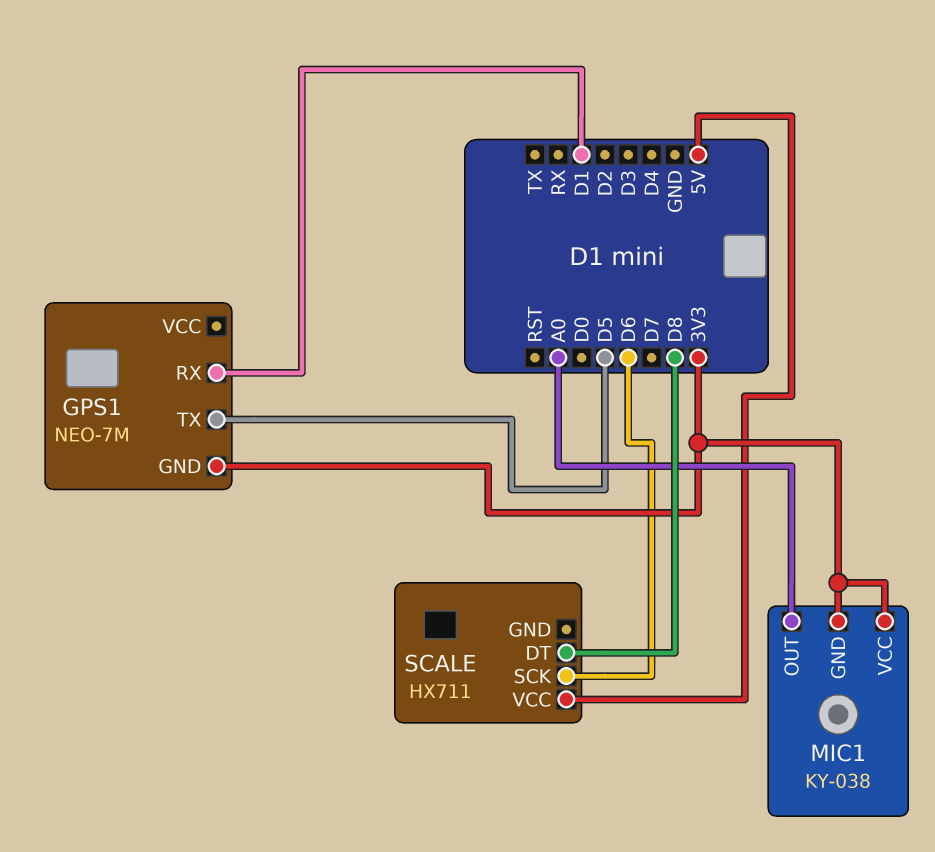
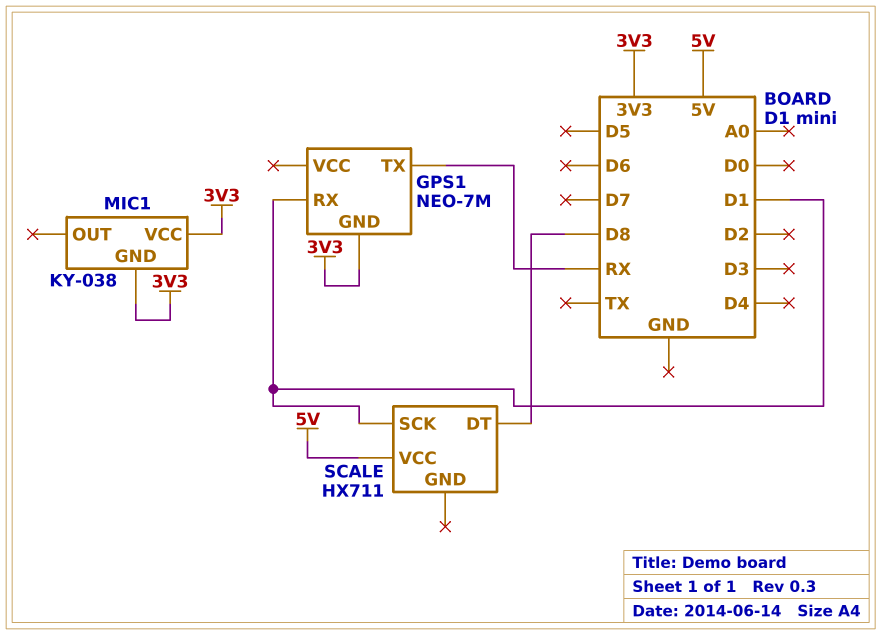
GPS1 pin TX: D5 -> RX
MIC1 pin OUT: A0 -> none
SCALE pin SCK: D6 -> D1

